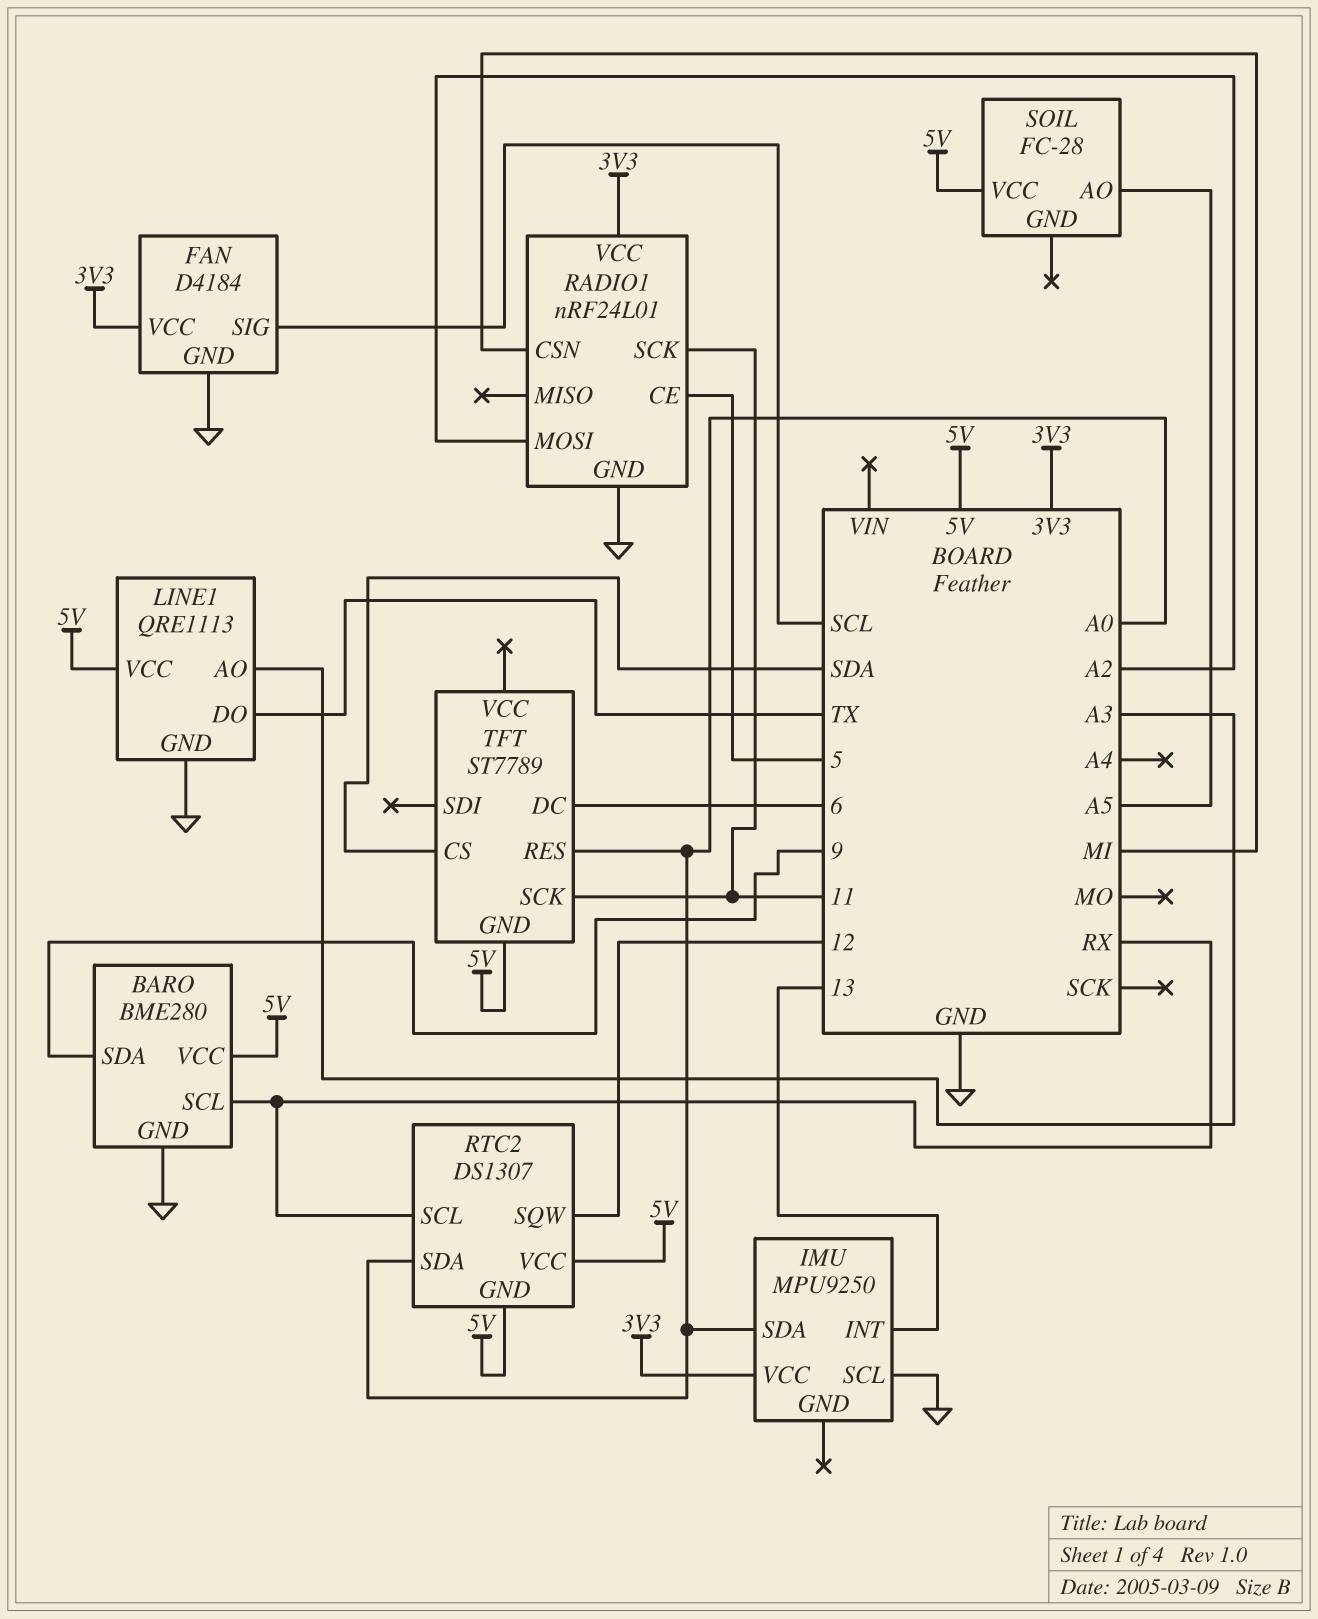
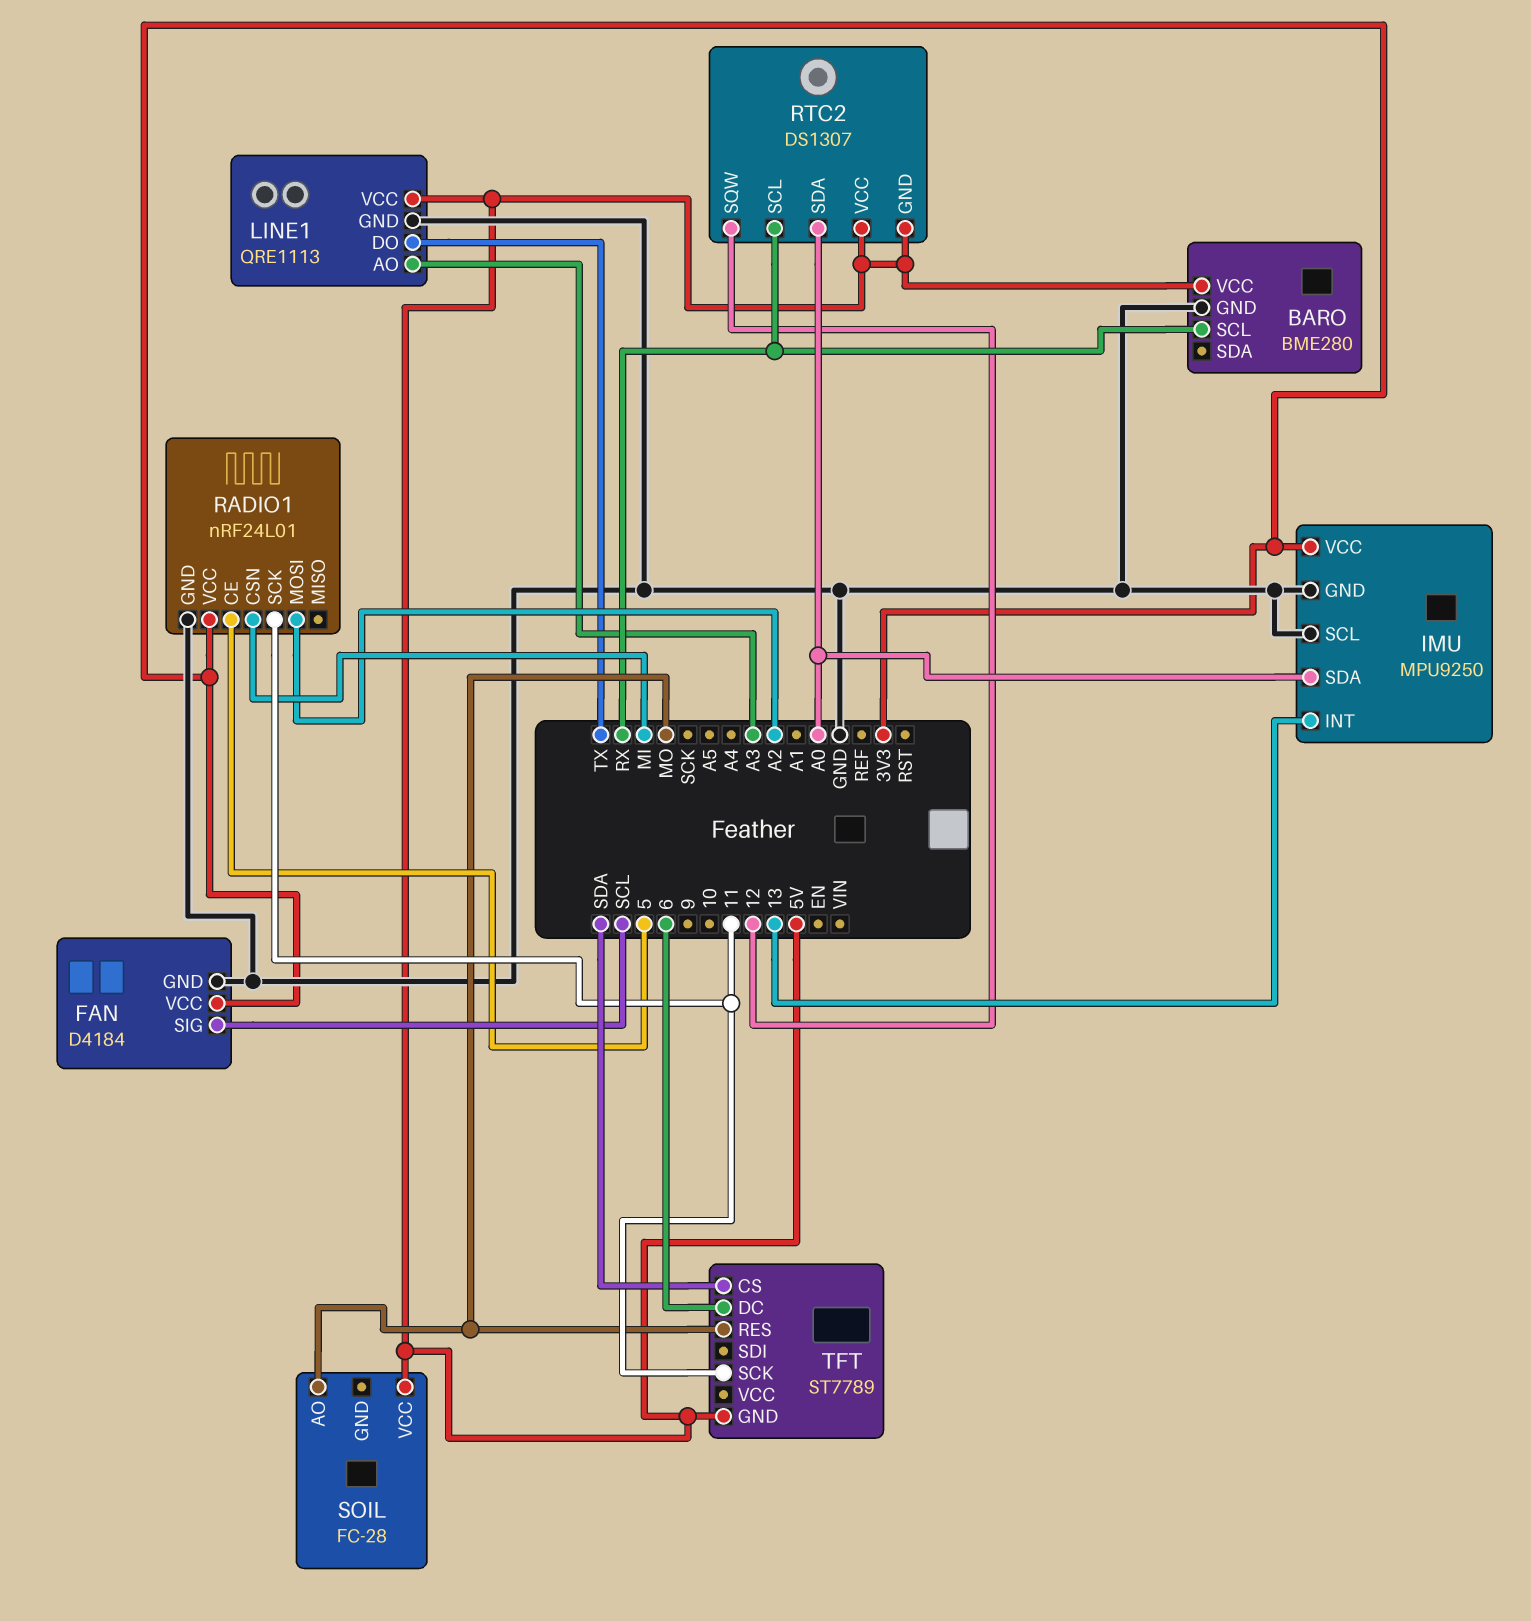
BARO pin SDA: 9 -> none
IMU pin GND: none -> GND
SOIL pin AO: A5 -> MO
TFT pin RES: A0 -> MO

